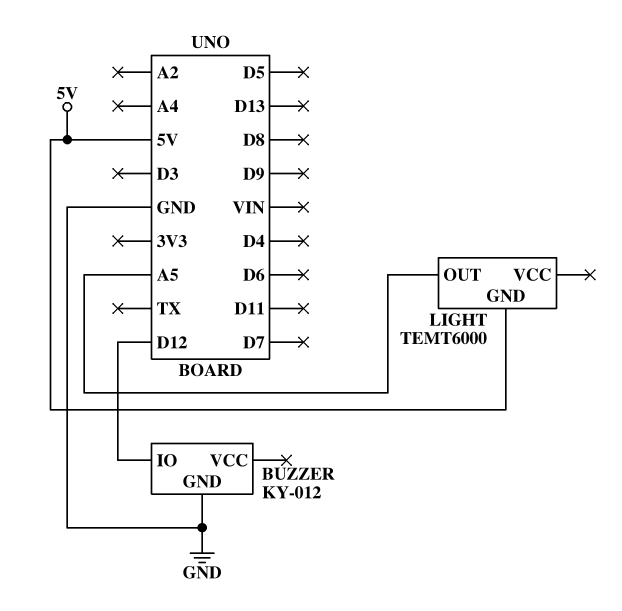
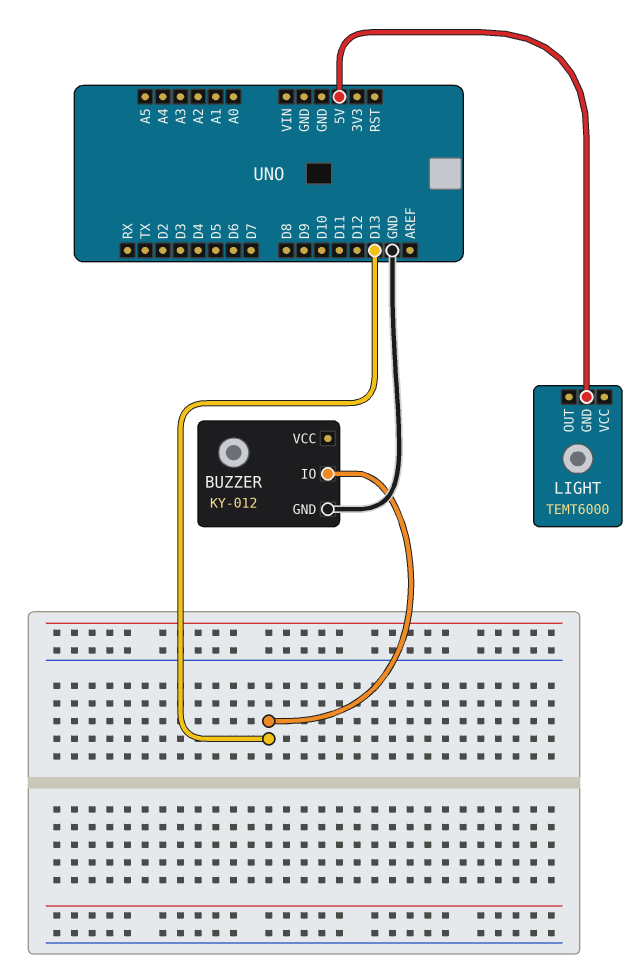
BUZZER pin IO: D12 -> D13
LIGHT pin OUT: A5 -> none

